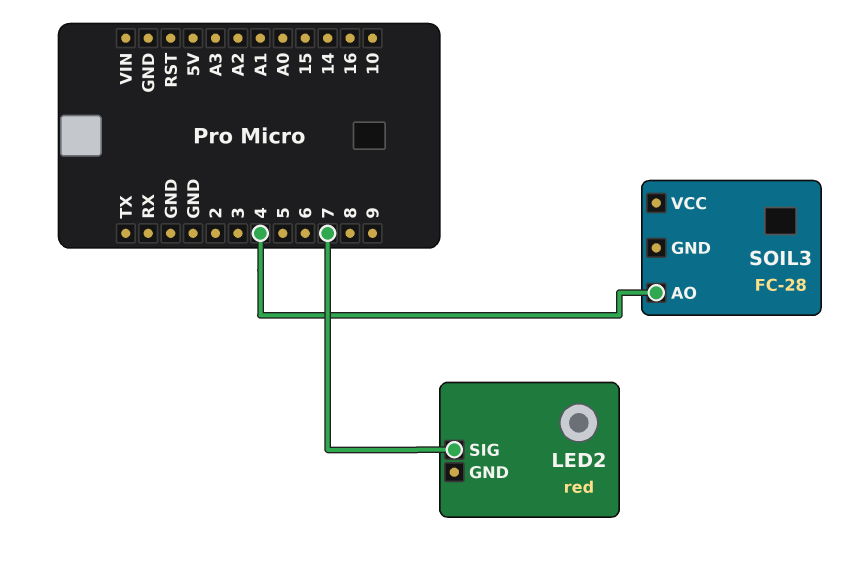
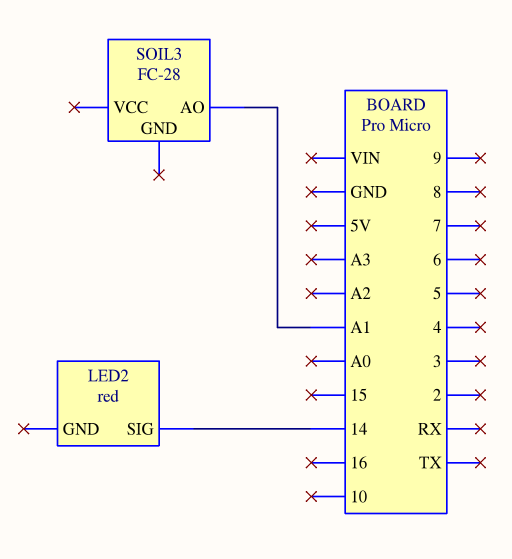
LED2 pin SIG: 7 -> 14
SOIL3 pin AO: 4 -> A1

